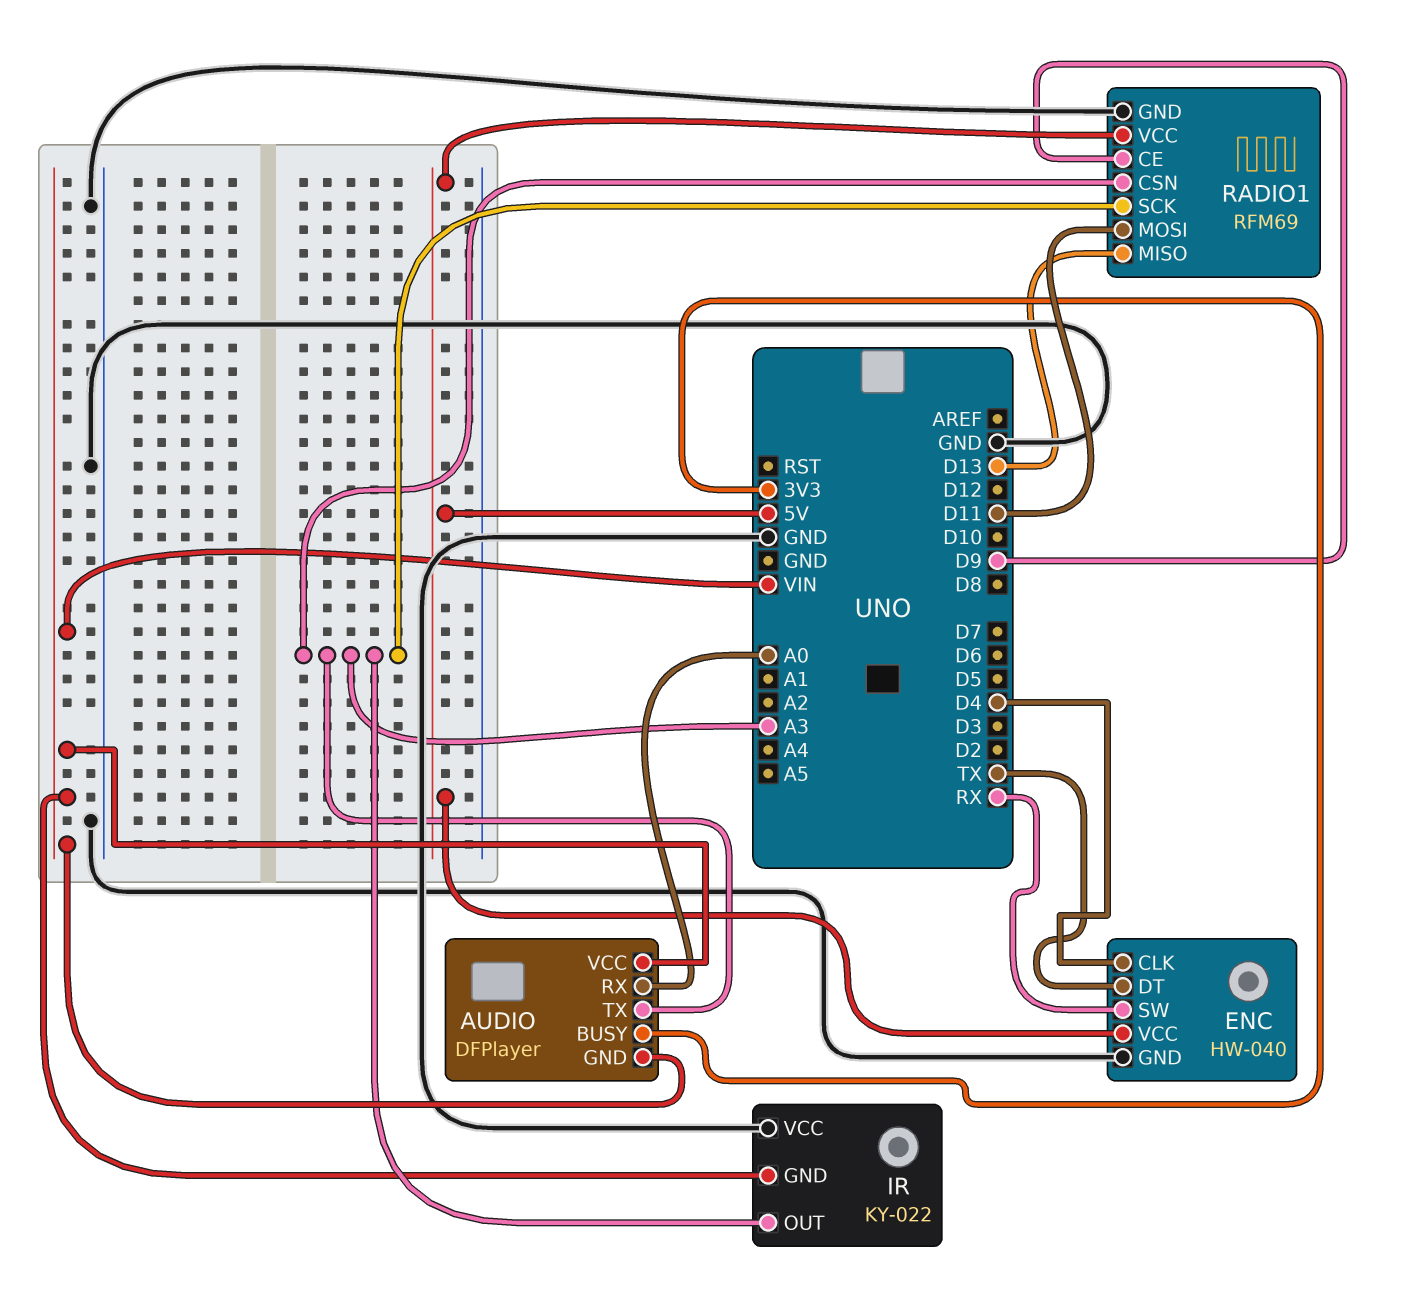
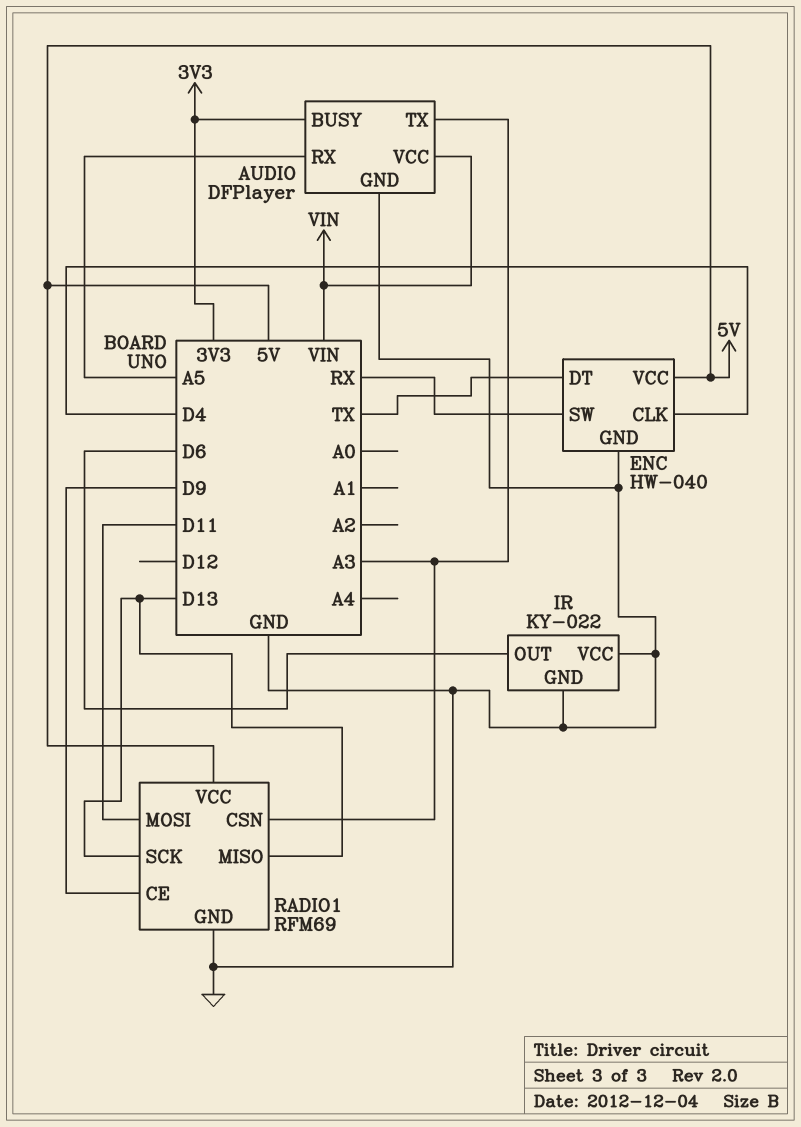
AUDIO pin GND: VIN -> GND
AUDIO pin RX: A0 -> A5
IR pin GND: VIN -> GND
IR pin OUT: A3 -> D6
RADIO1 pin SCK: A3 -> D13

